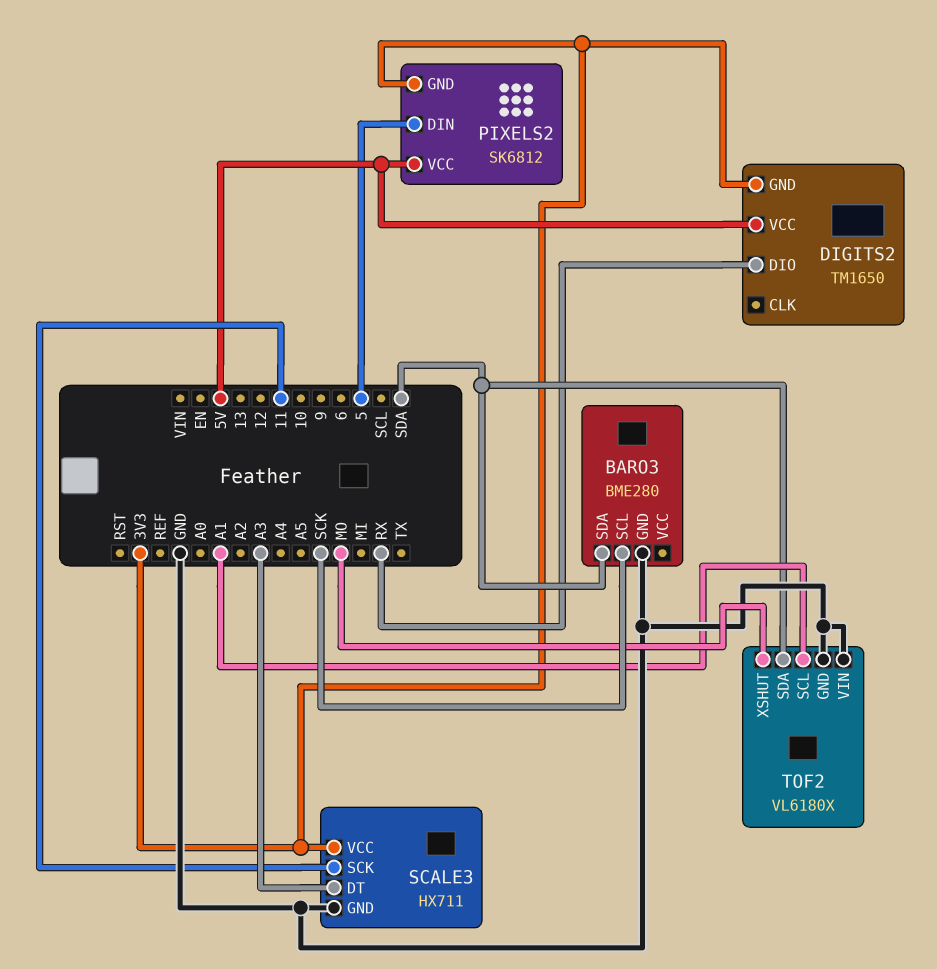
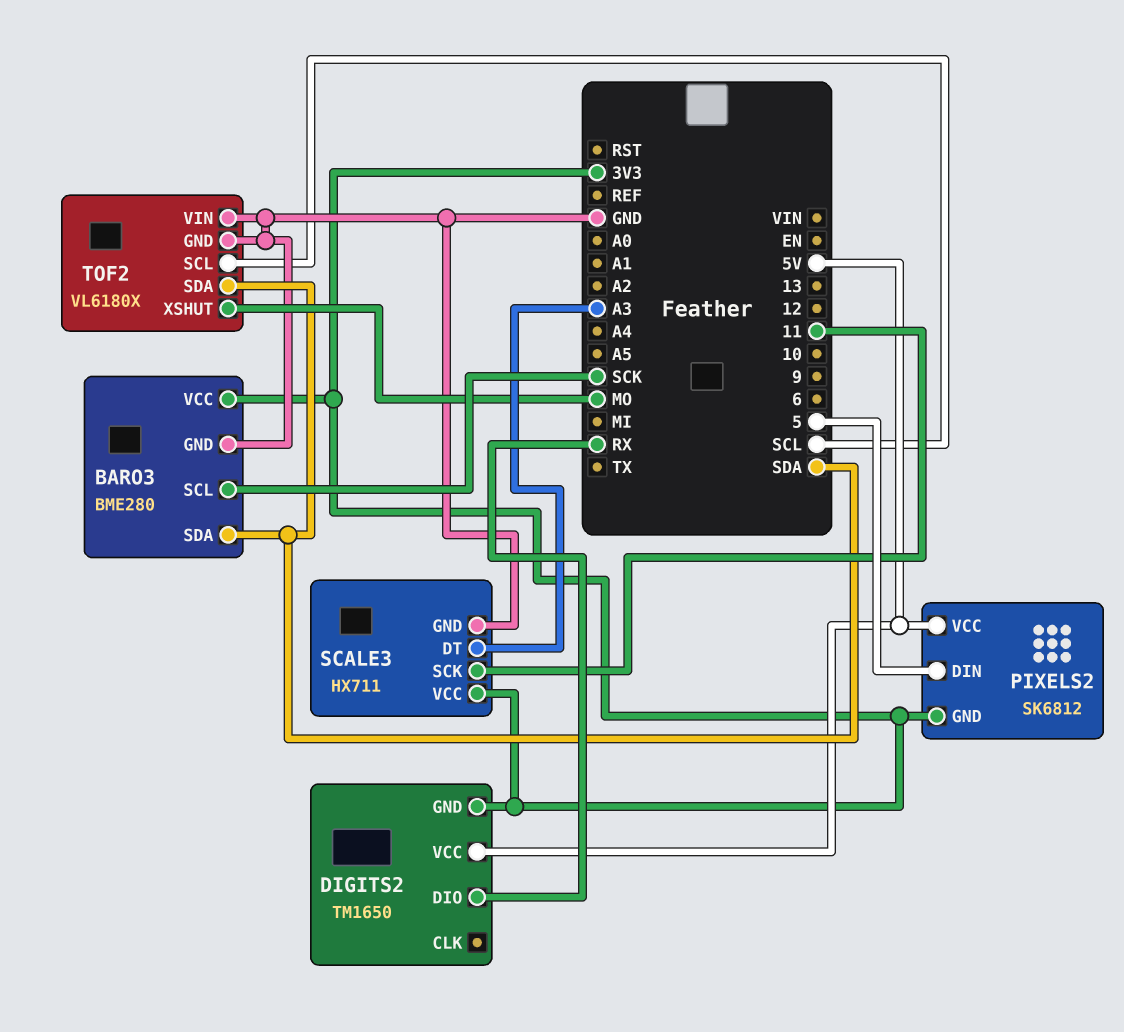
BARO3 pin VCC: none -> 3V3
TOF2 pin SCL: A1 -> SCL

